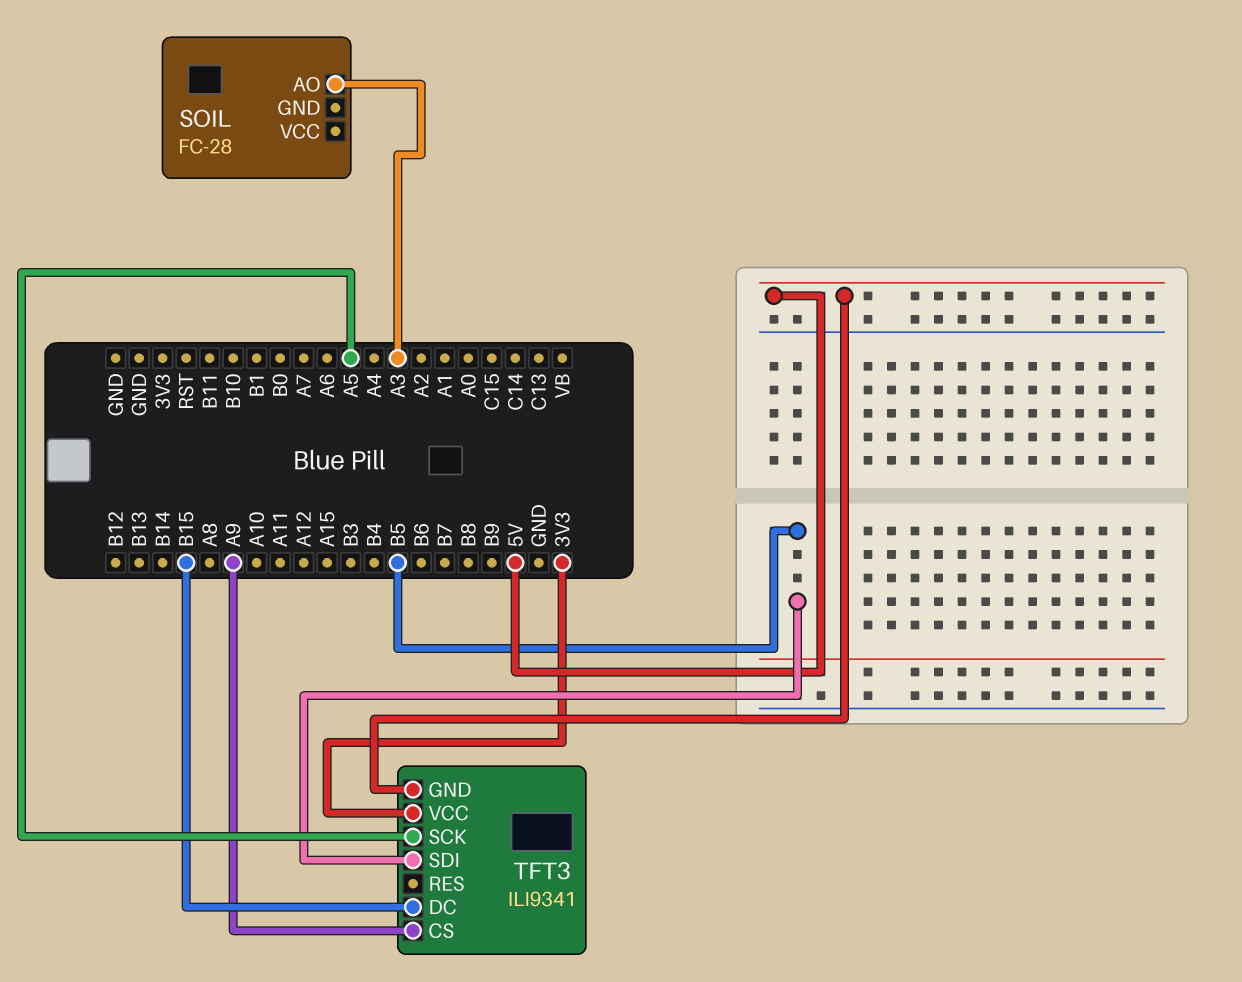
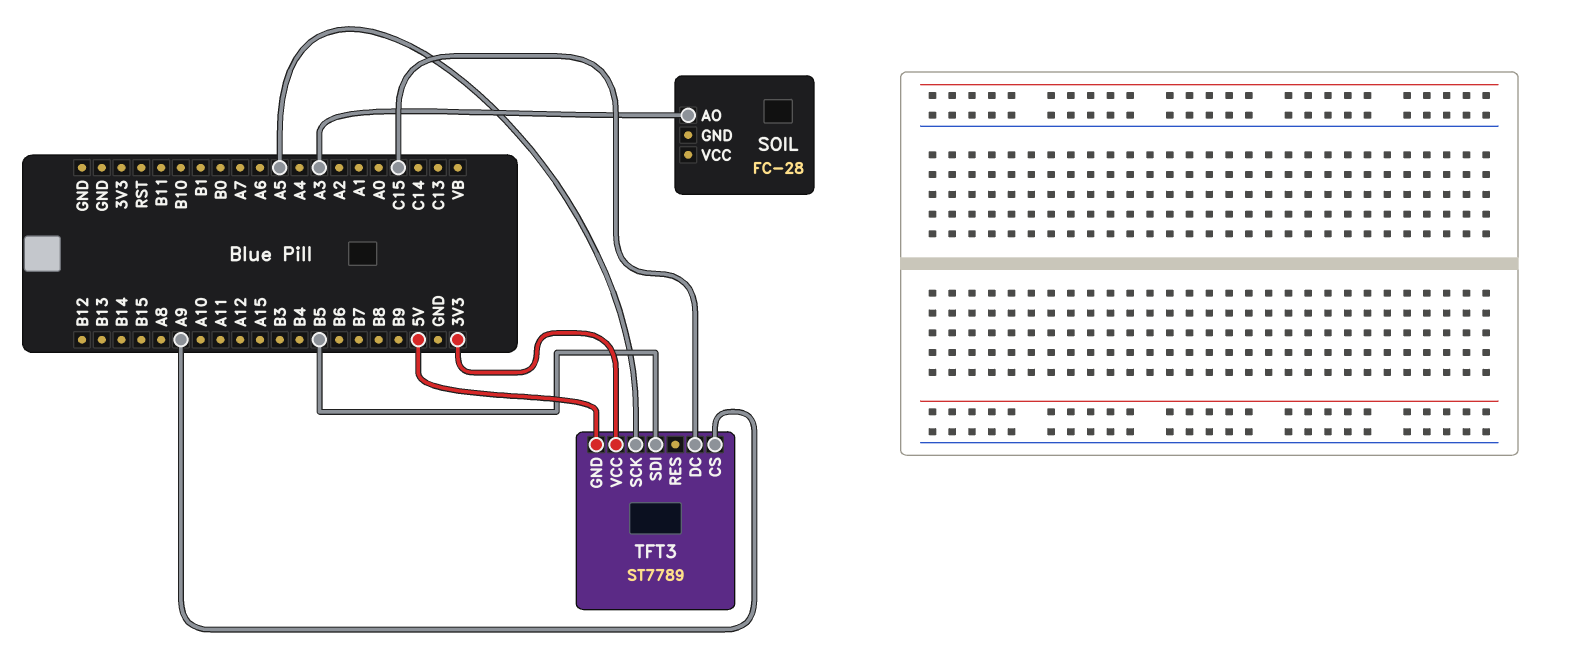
TFT3: ILI9341 -> ST7789
TFT3 pin DC: B15 -> C15

